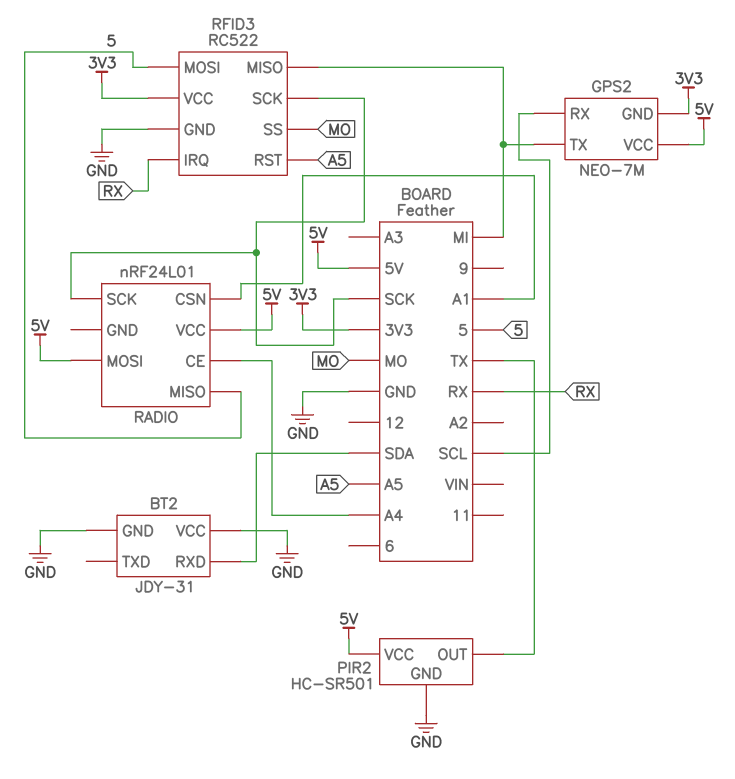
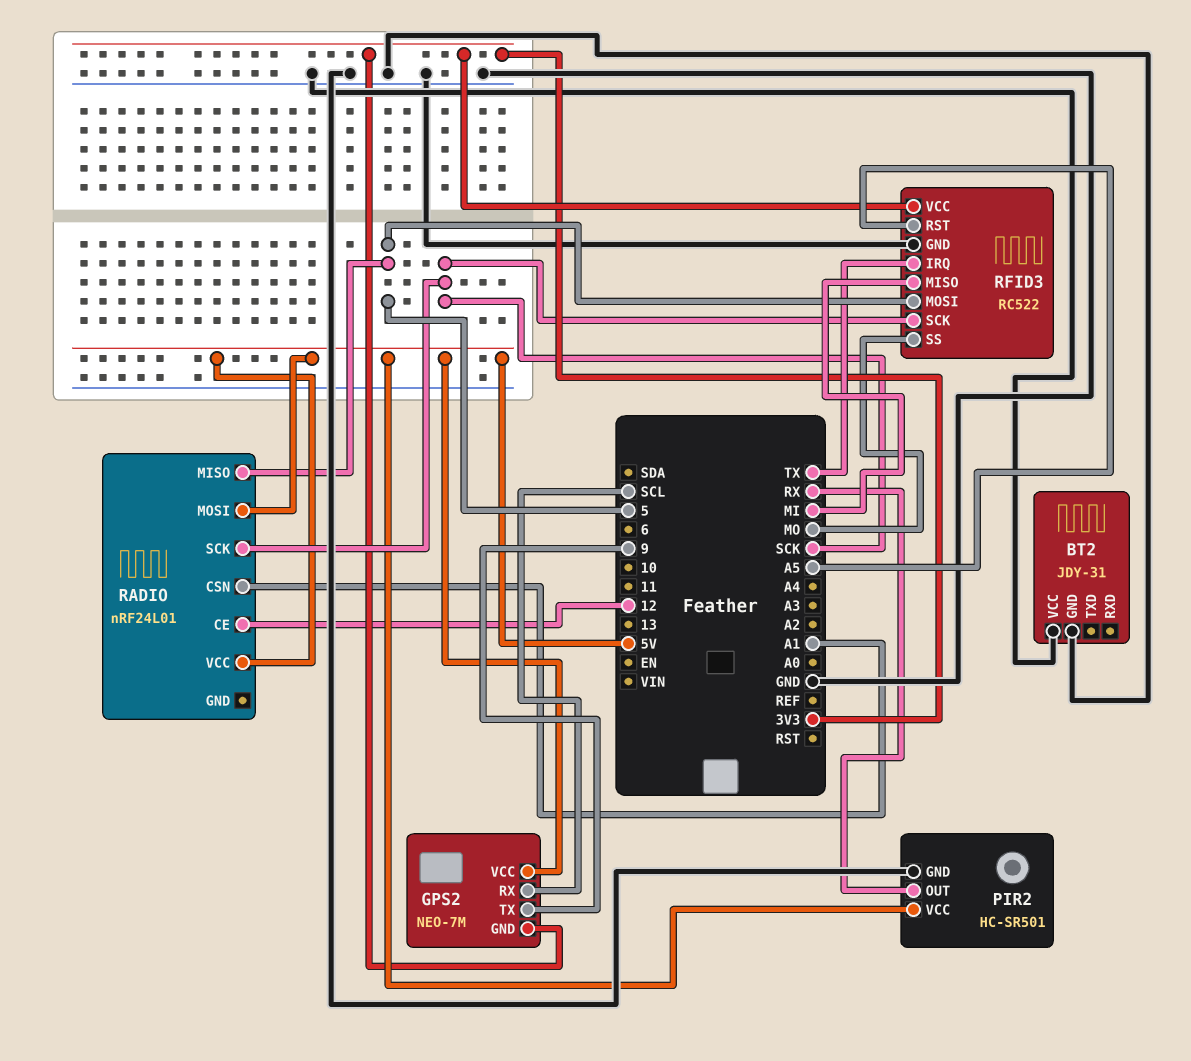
BT2 pin RXD: SDA -> none
GPS2 pin TX: MI -> 9
PIR2 pin OUT: TX -> RX
RADIO pin CE: A4 -> 12
RFID3 pin IRQ: RX -> TX

